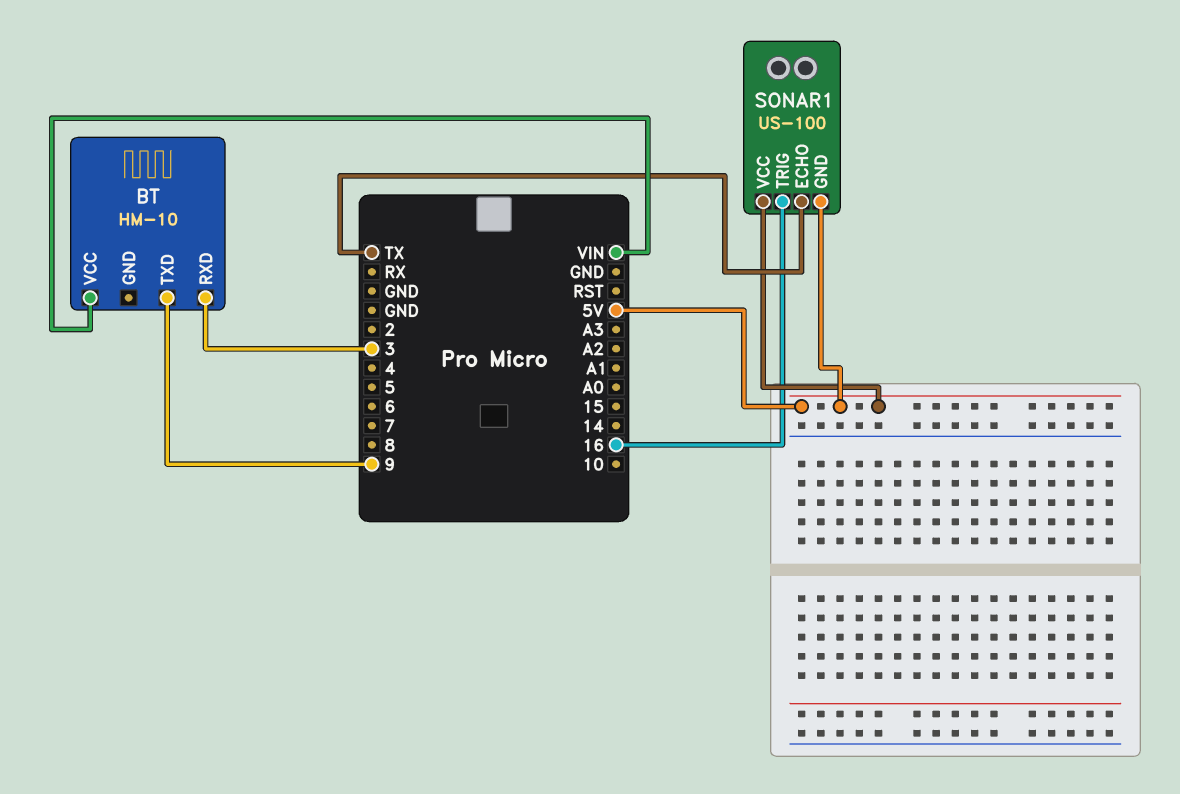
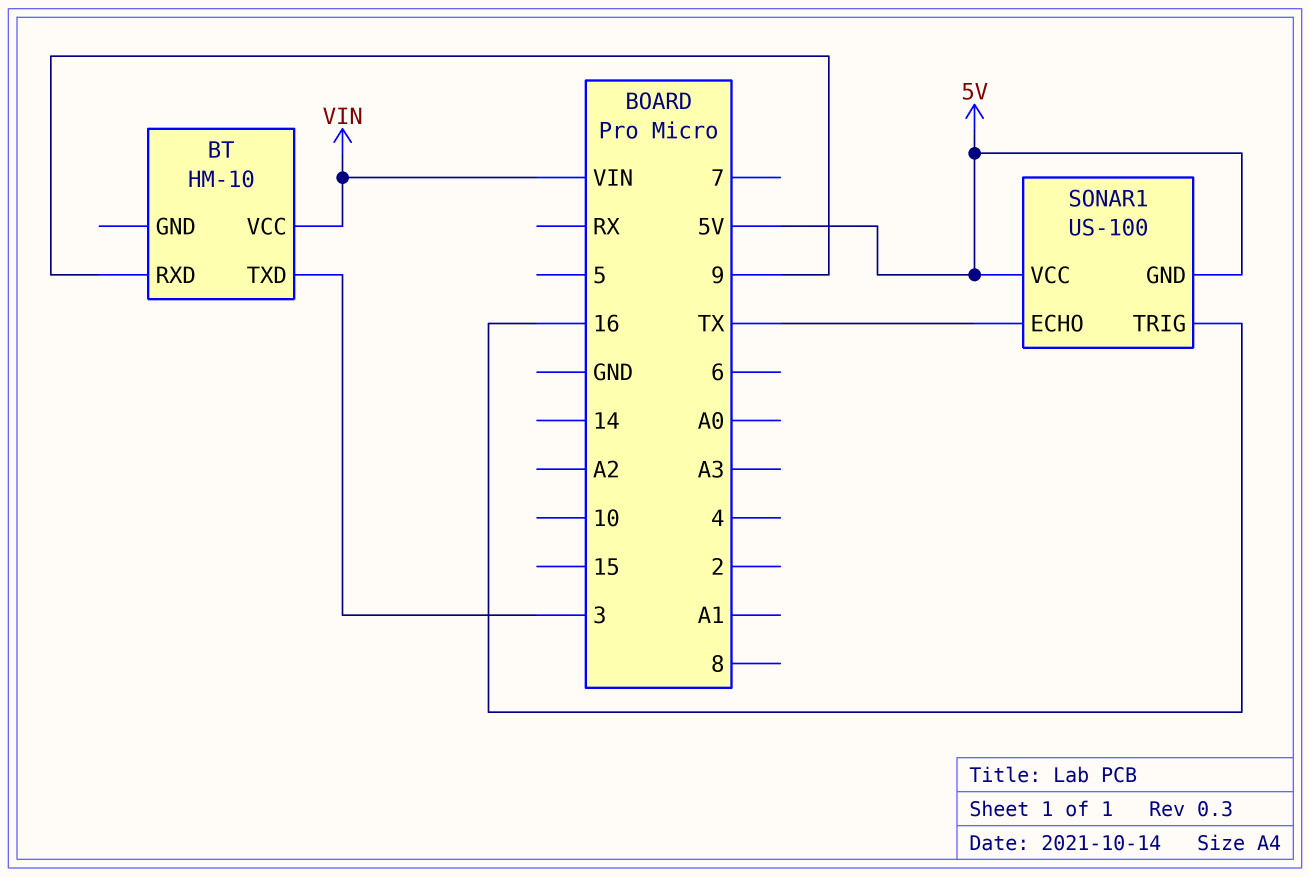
BT pin RXD: 3 -> 9
BT pin TXD: 9 -> 3

